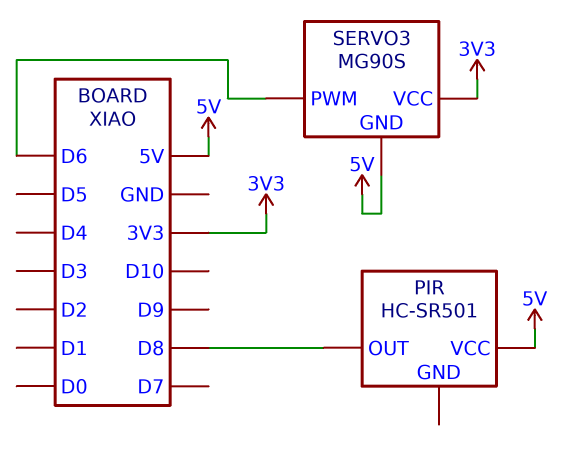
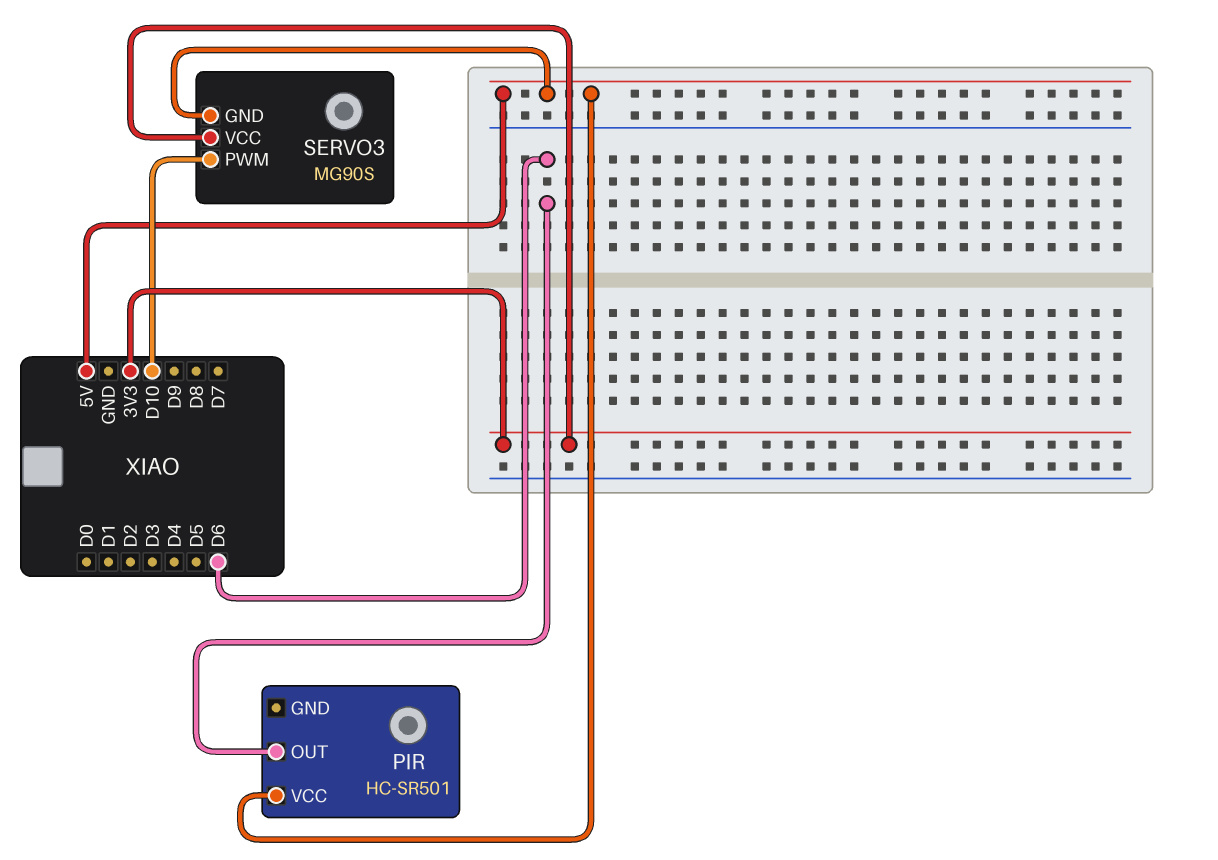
PIR pin OUT: D8 -> D6
SERVO3 pin PWM: D6 -> D10

